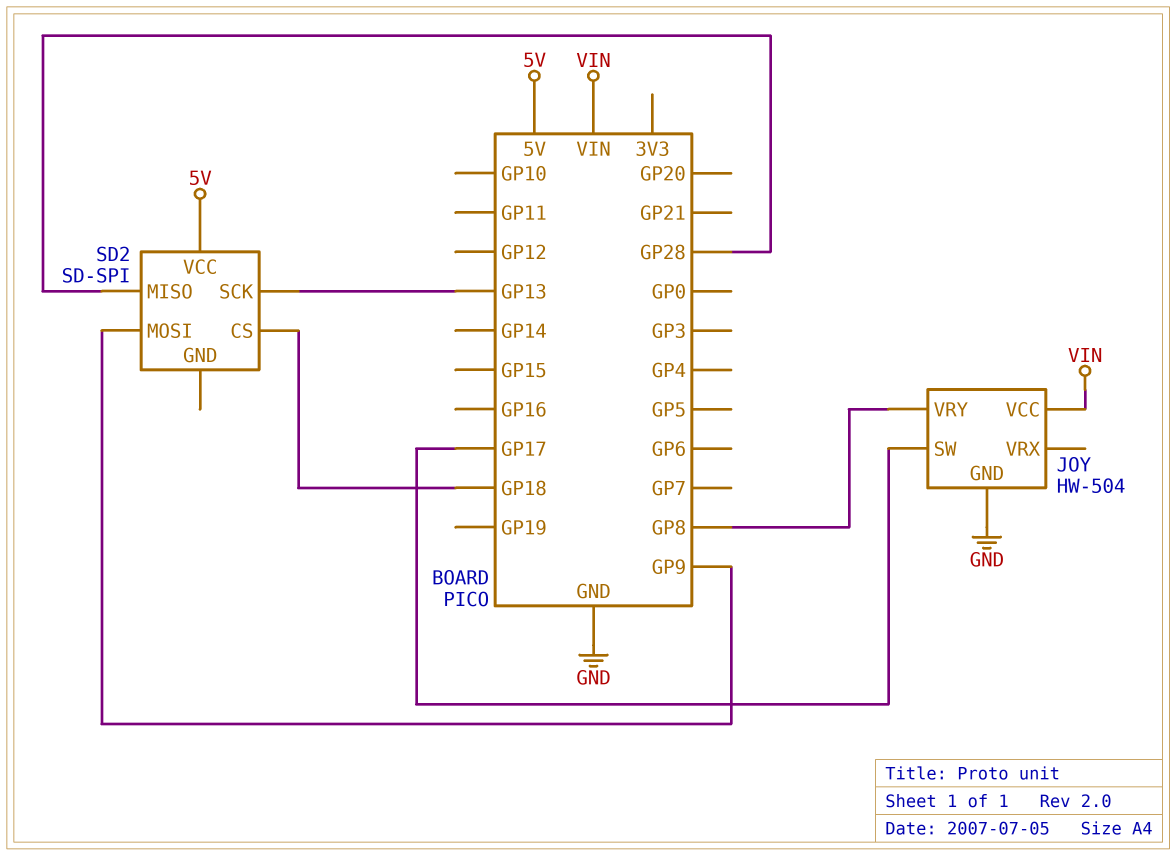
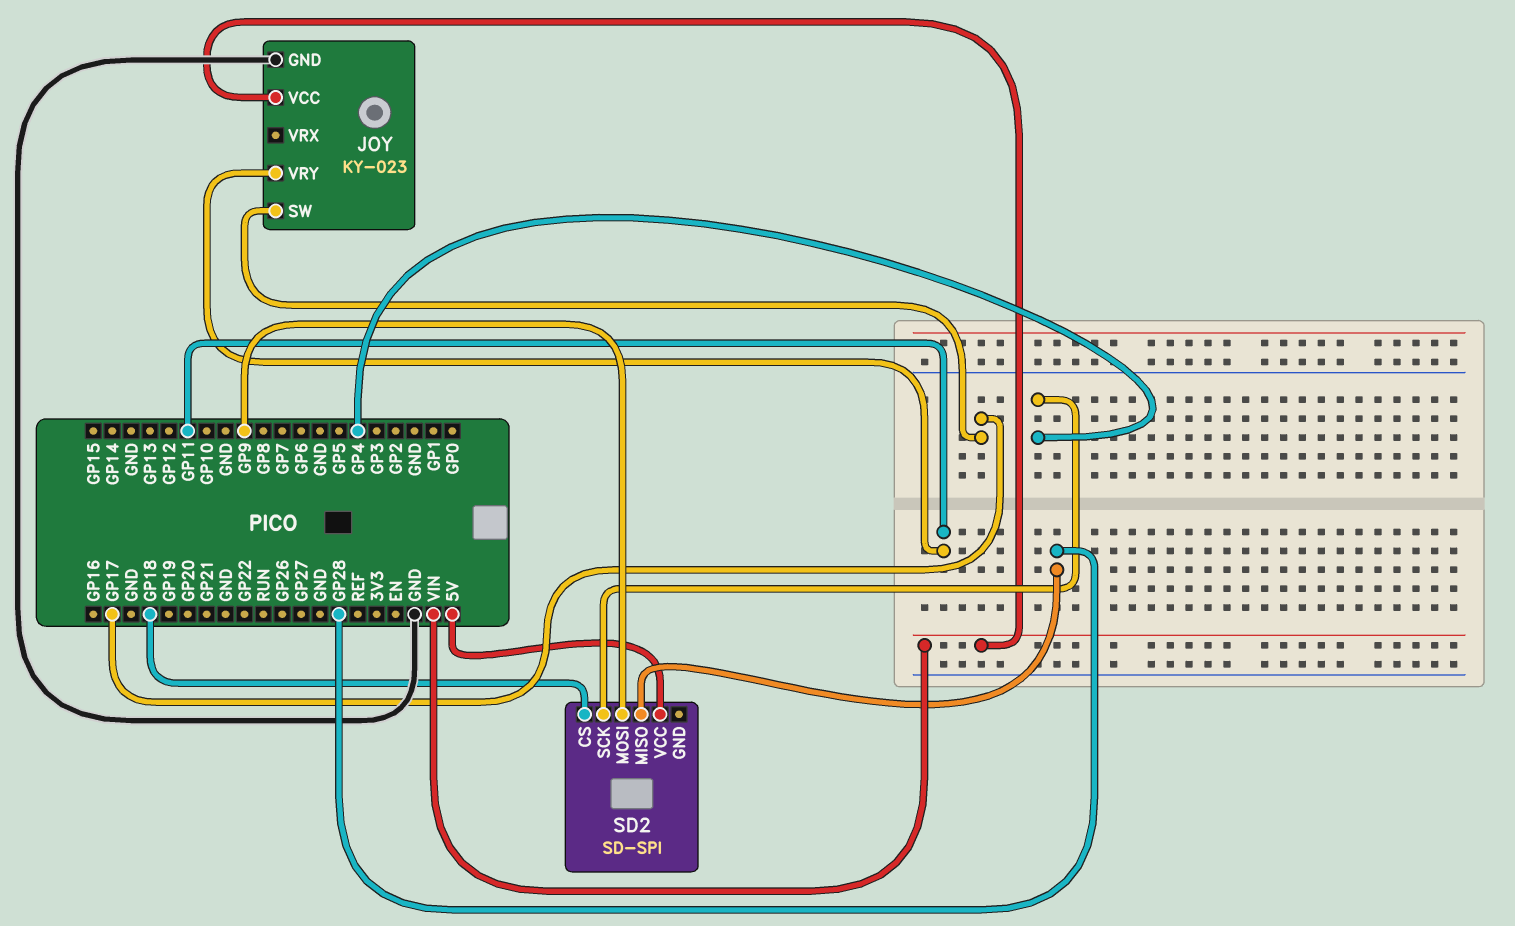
JOY: HW-504 -> KY-023
JOY pin VRY: GP8 -> GP11
SD2 pin SCK: GP13 -> GP4

